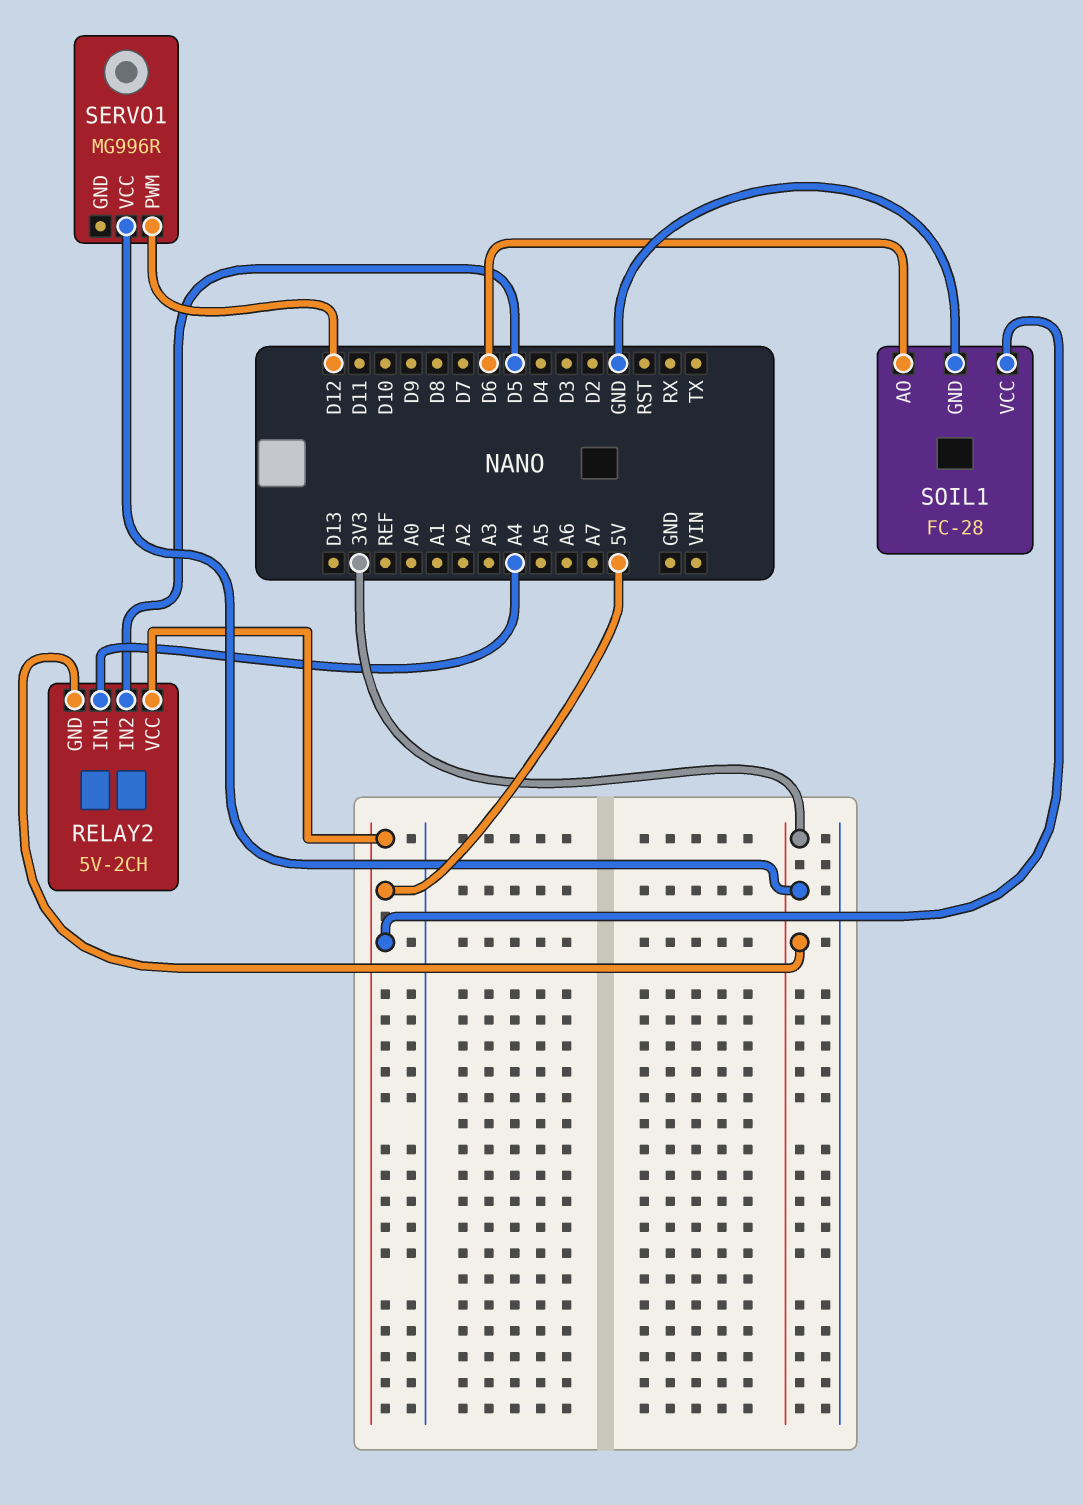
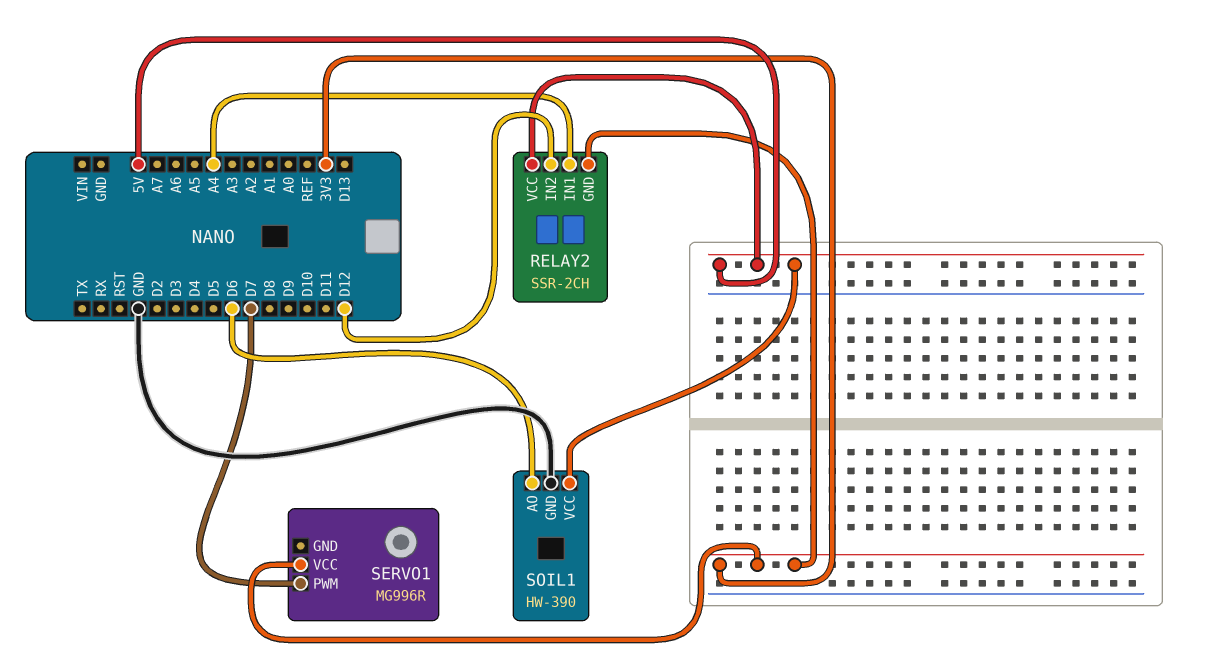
RELAY2: 5V-2CH -> SSR-2CH
RELAY2 pin IN2: D5 -> D12
SERVO1 pin PWM: D12 -> D7
SOIL1: FC-28 -> HW-390

